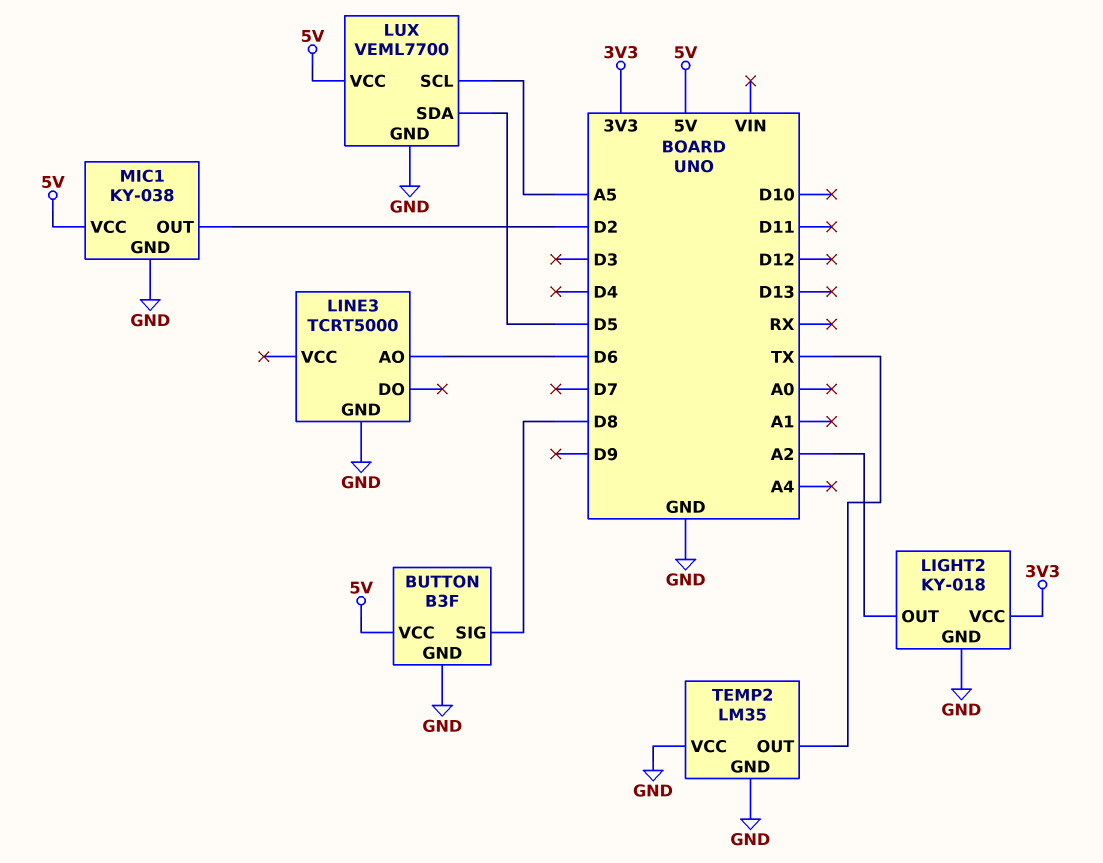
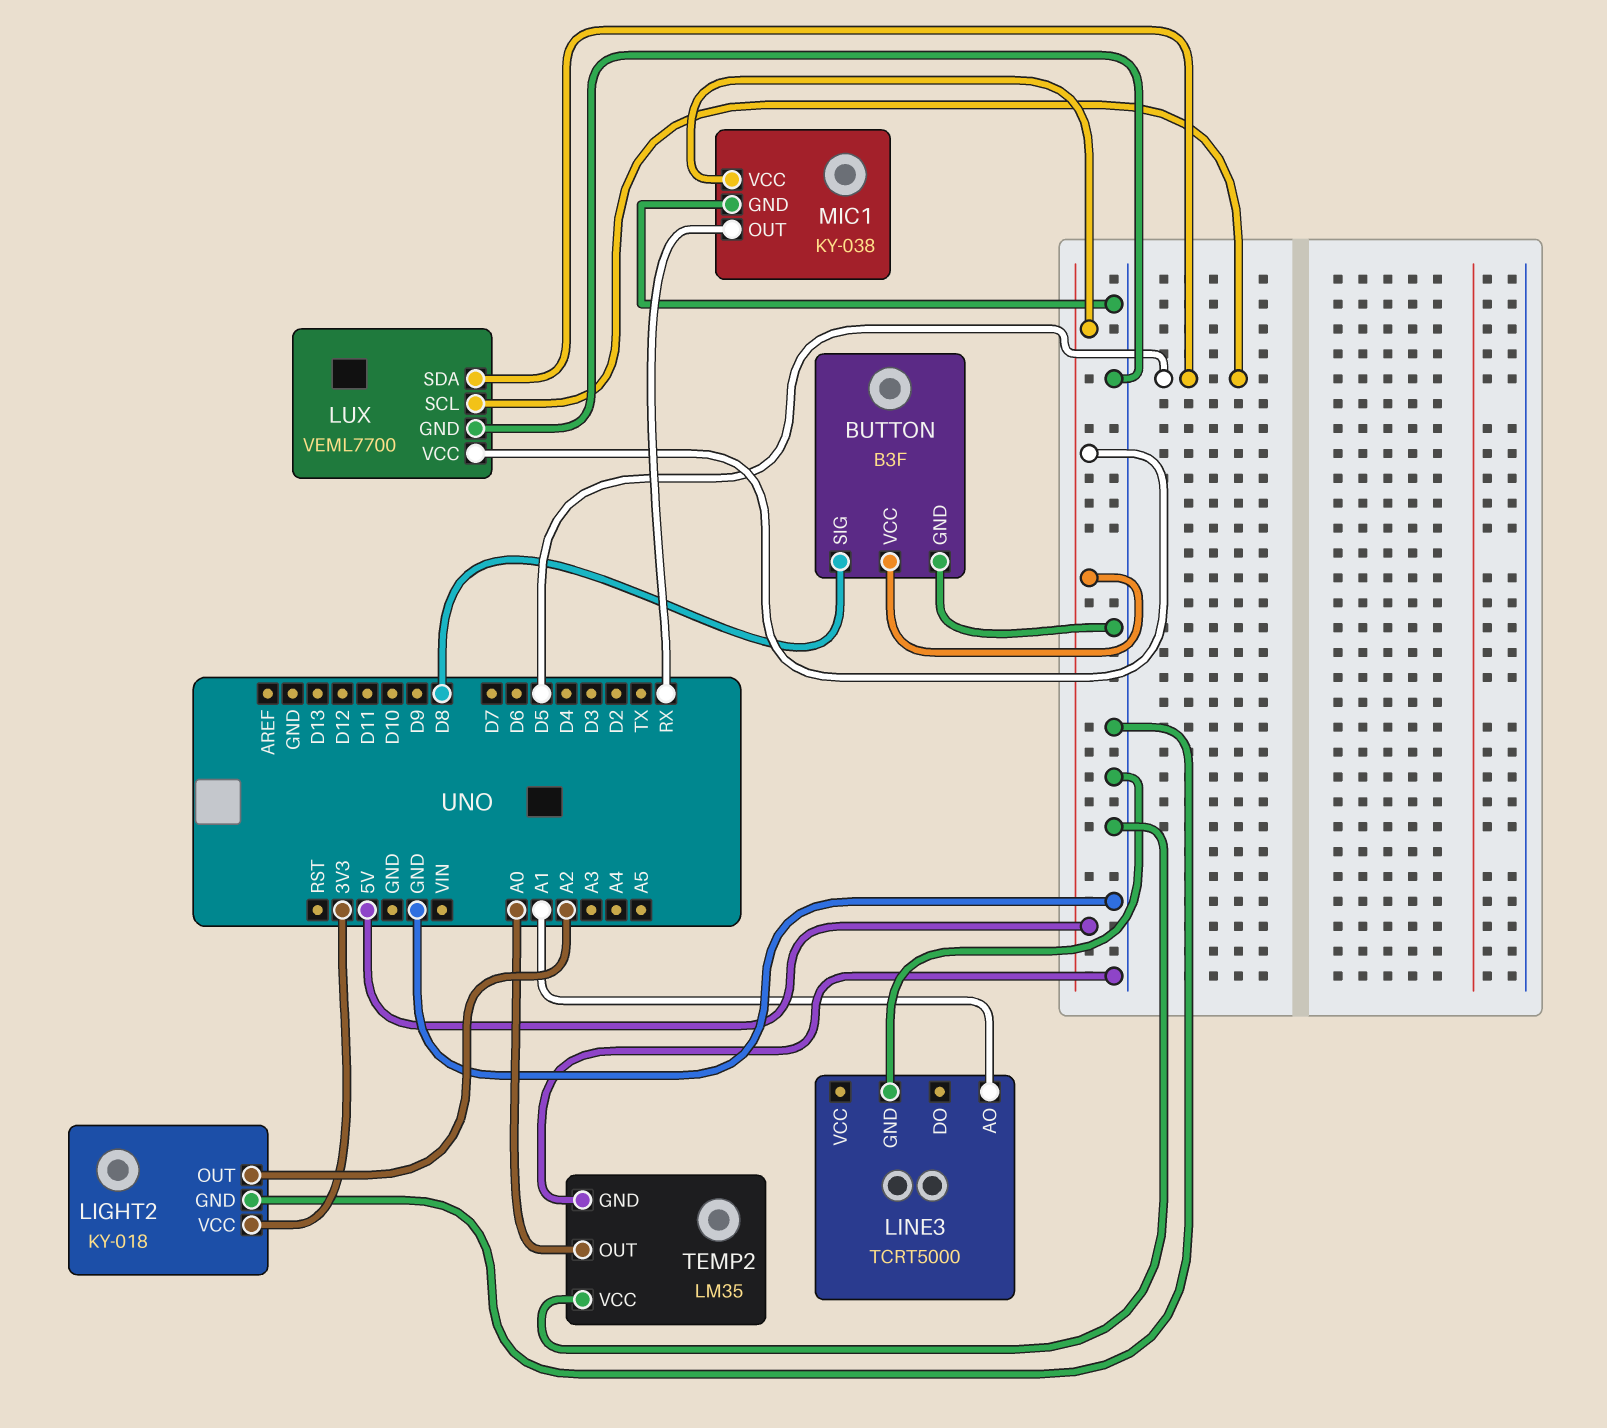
LINE3 pin AO: D6 -> A1
LUX pin SCL: A5 -> D5
MIC1 pin OUT: D2 -> RX
TEMP2 pin OUT: TX -> A0

